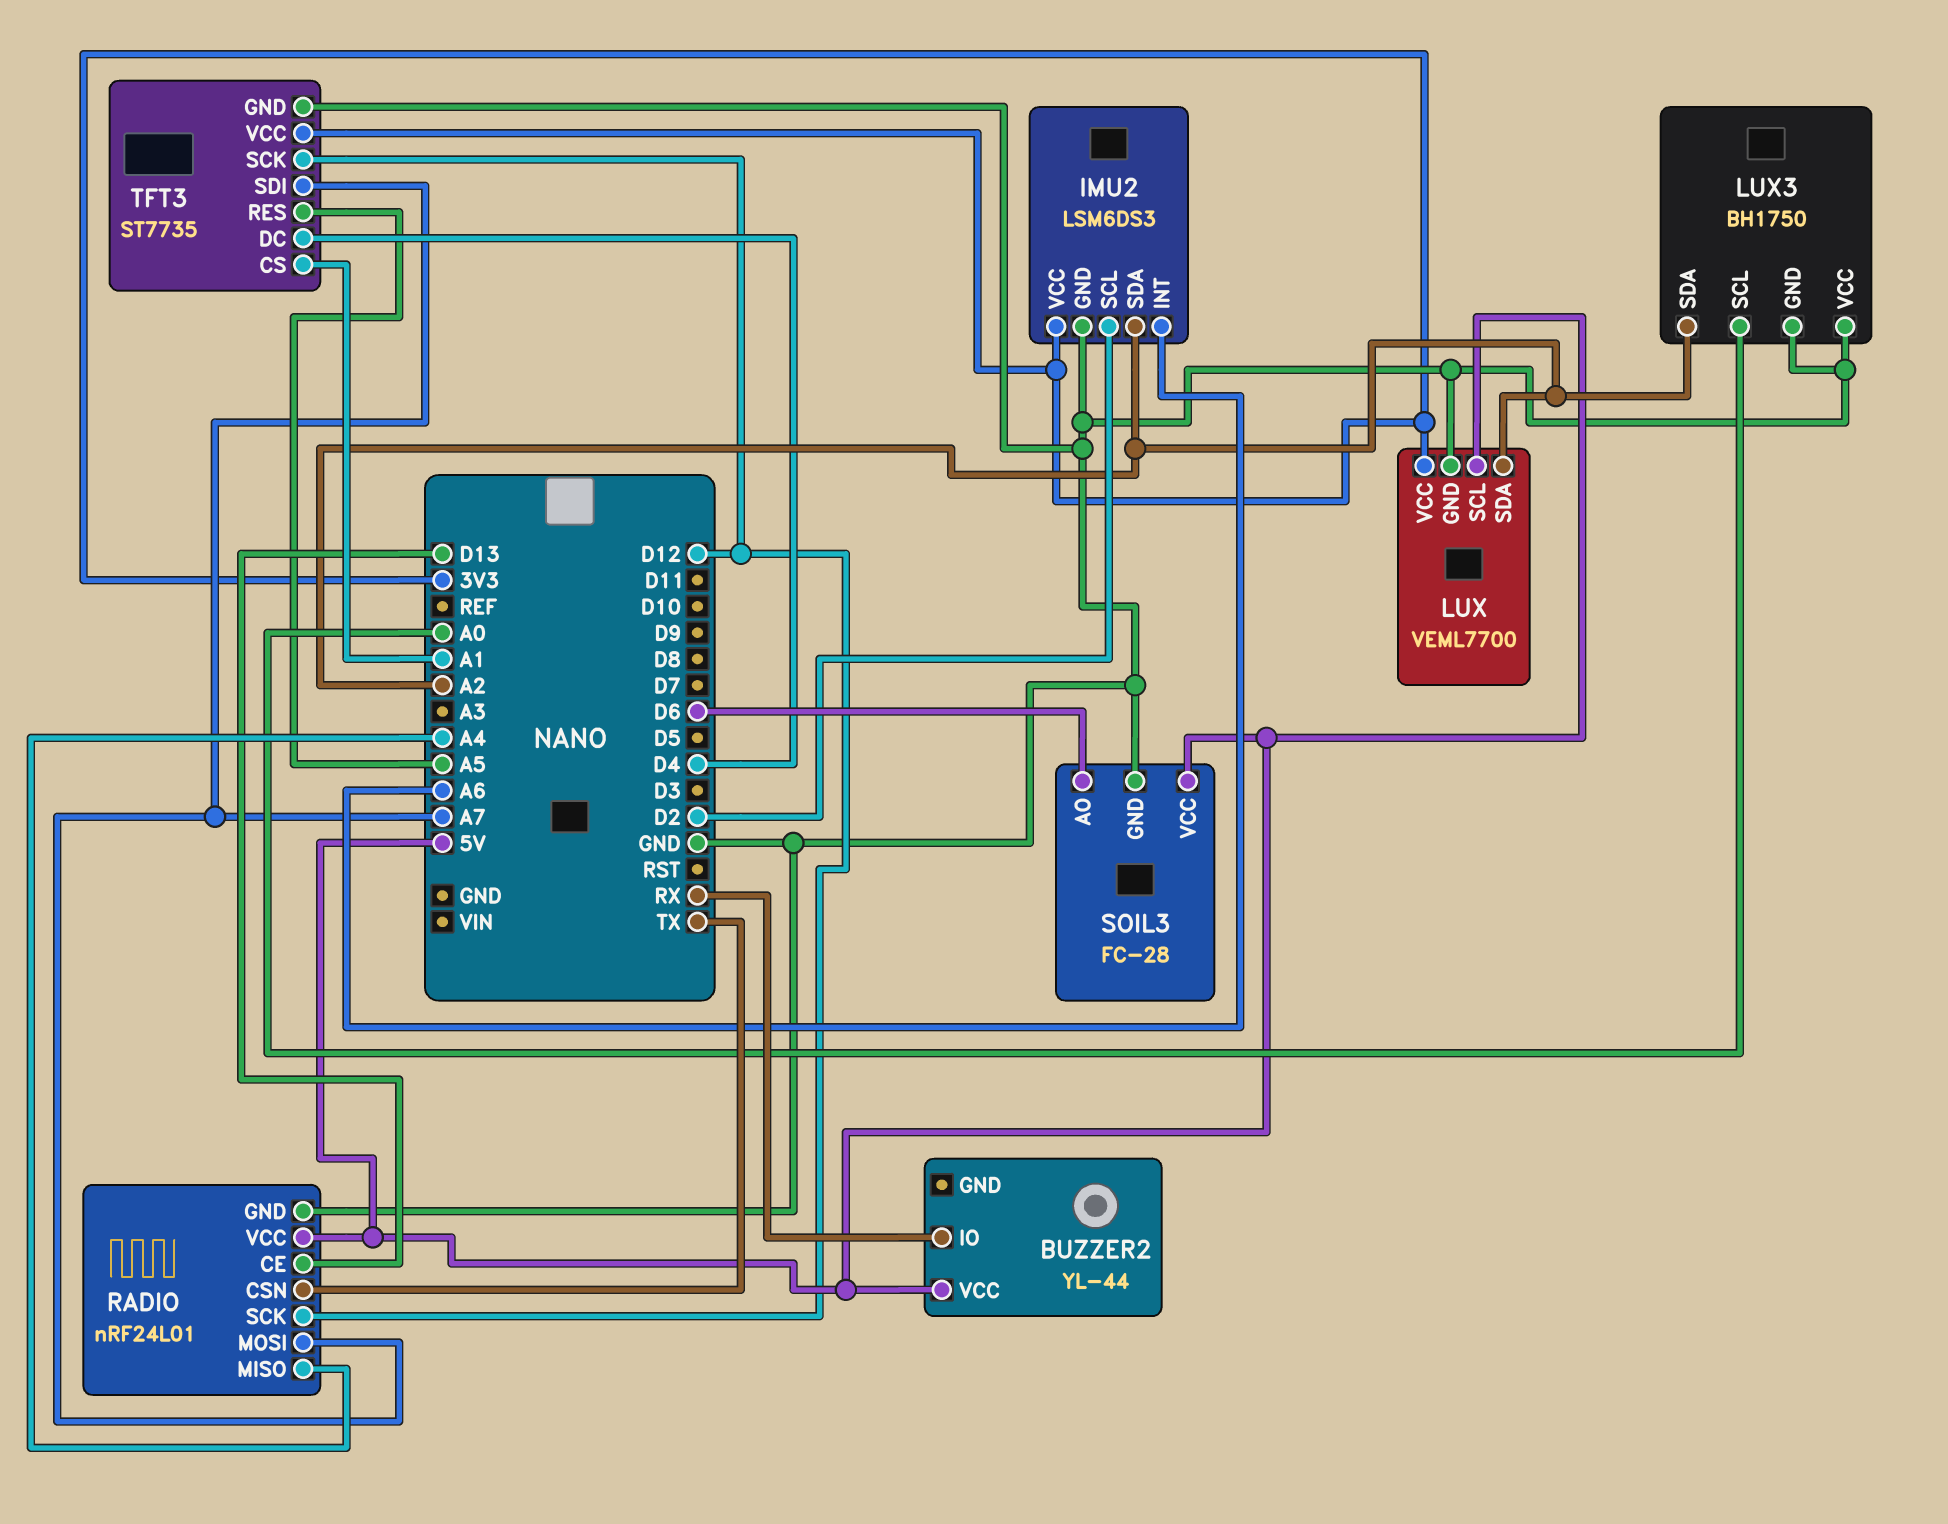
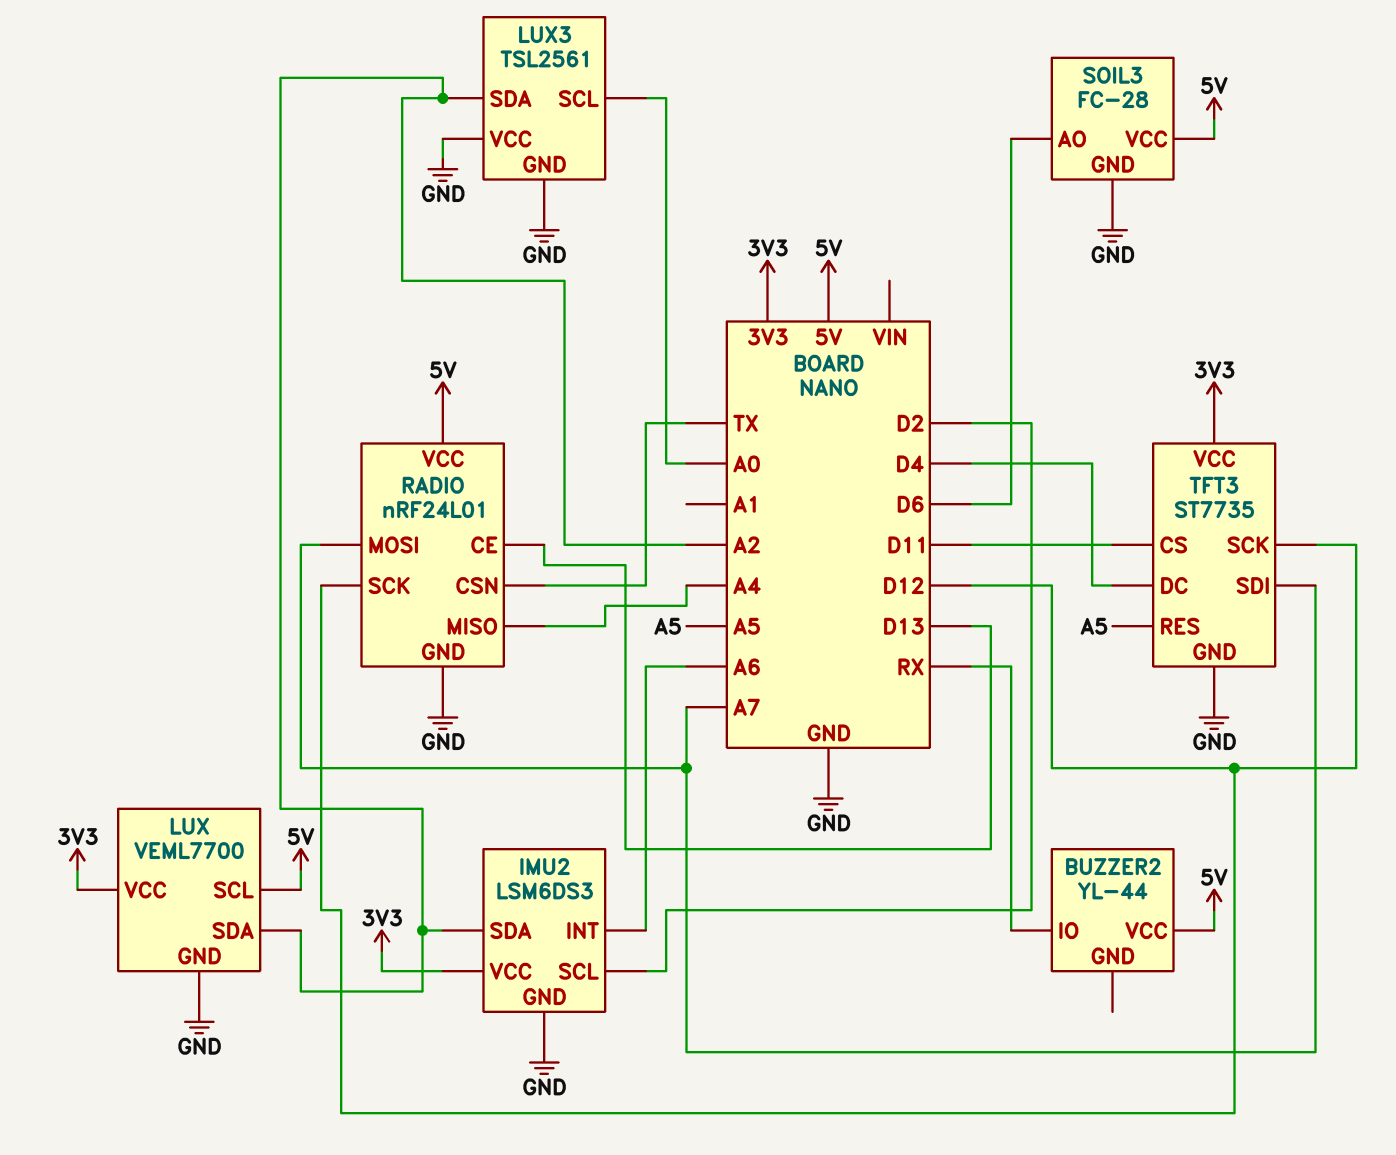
LUX3: BH1750 -> TSL2561
TFT3 pin CS: A1 -> D11

